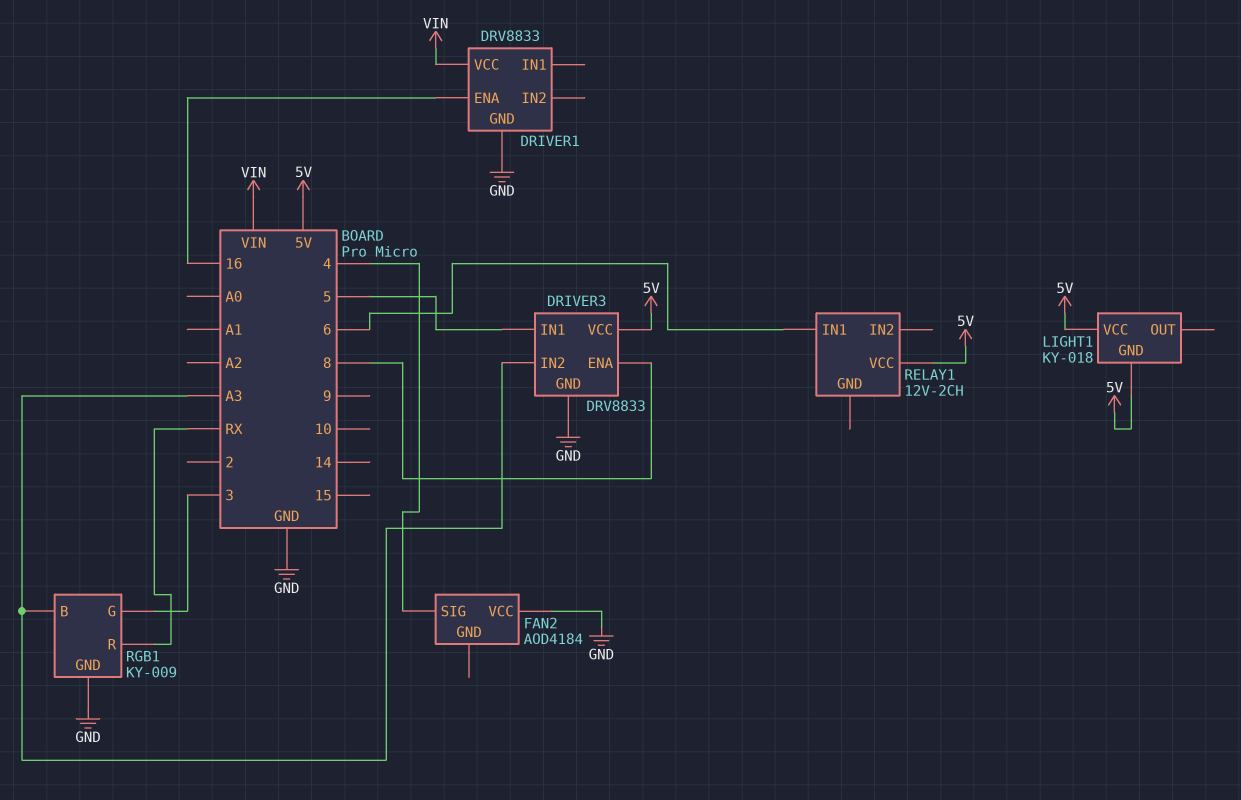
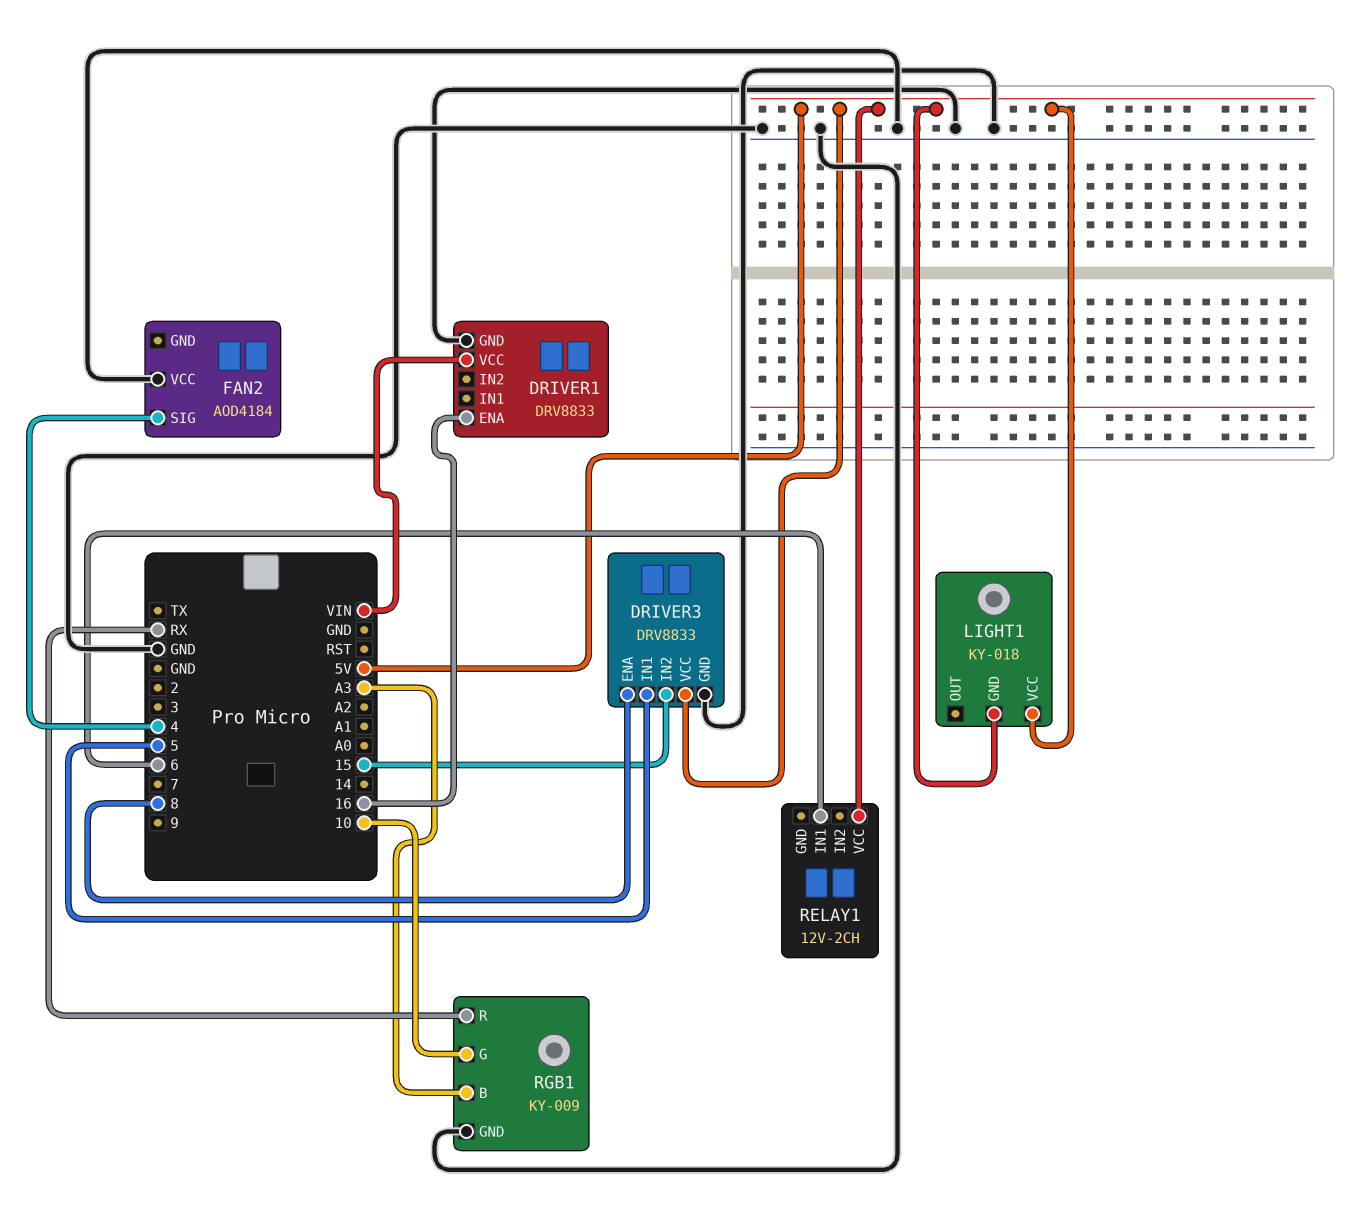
DRIVER3 pin IN2: A3 -> 15
RGB1 pin G: 3 -> 10

